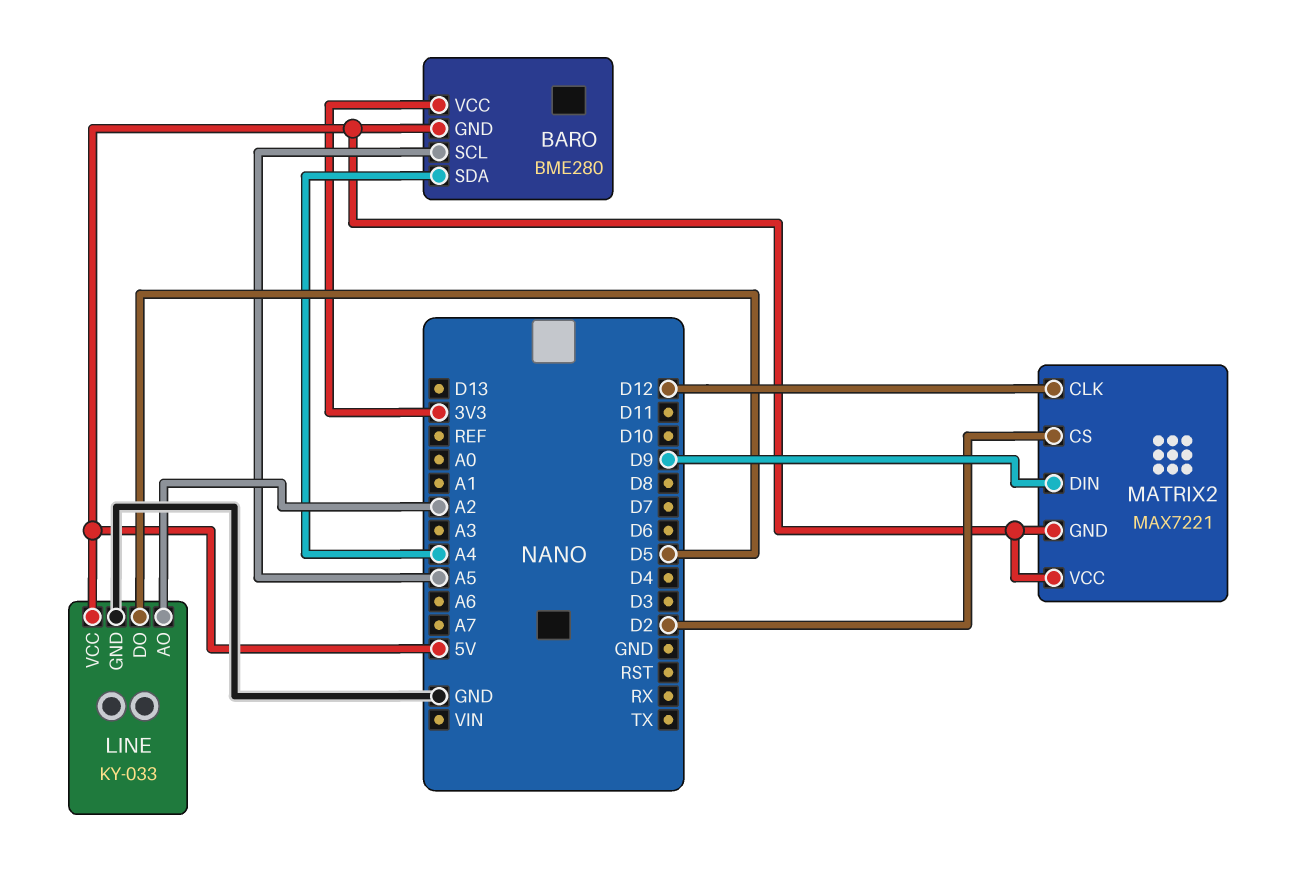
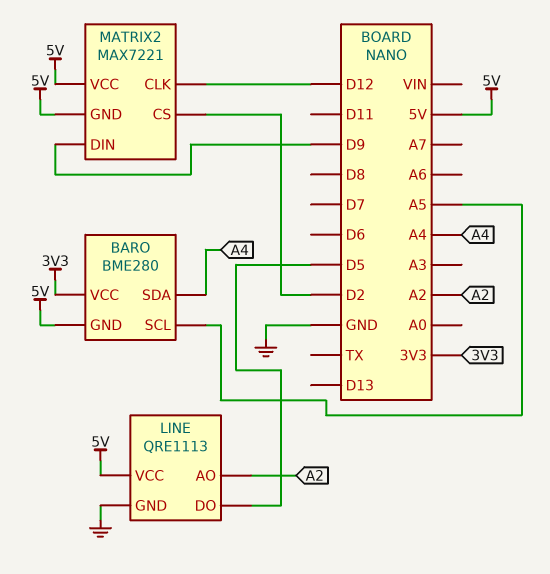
LINE: KY-033 -> QRE1113

